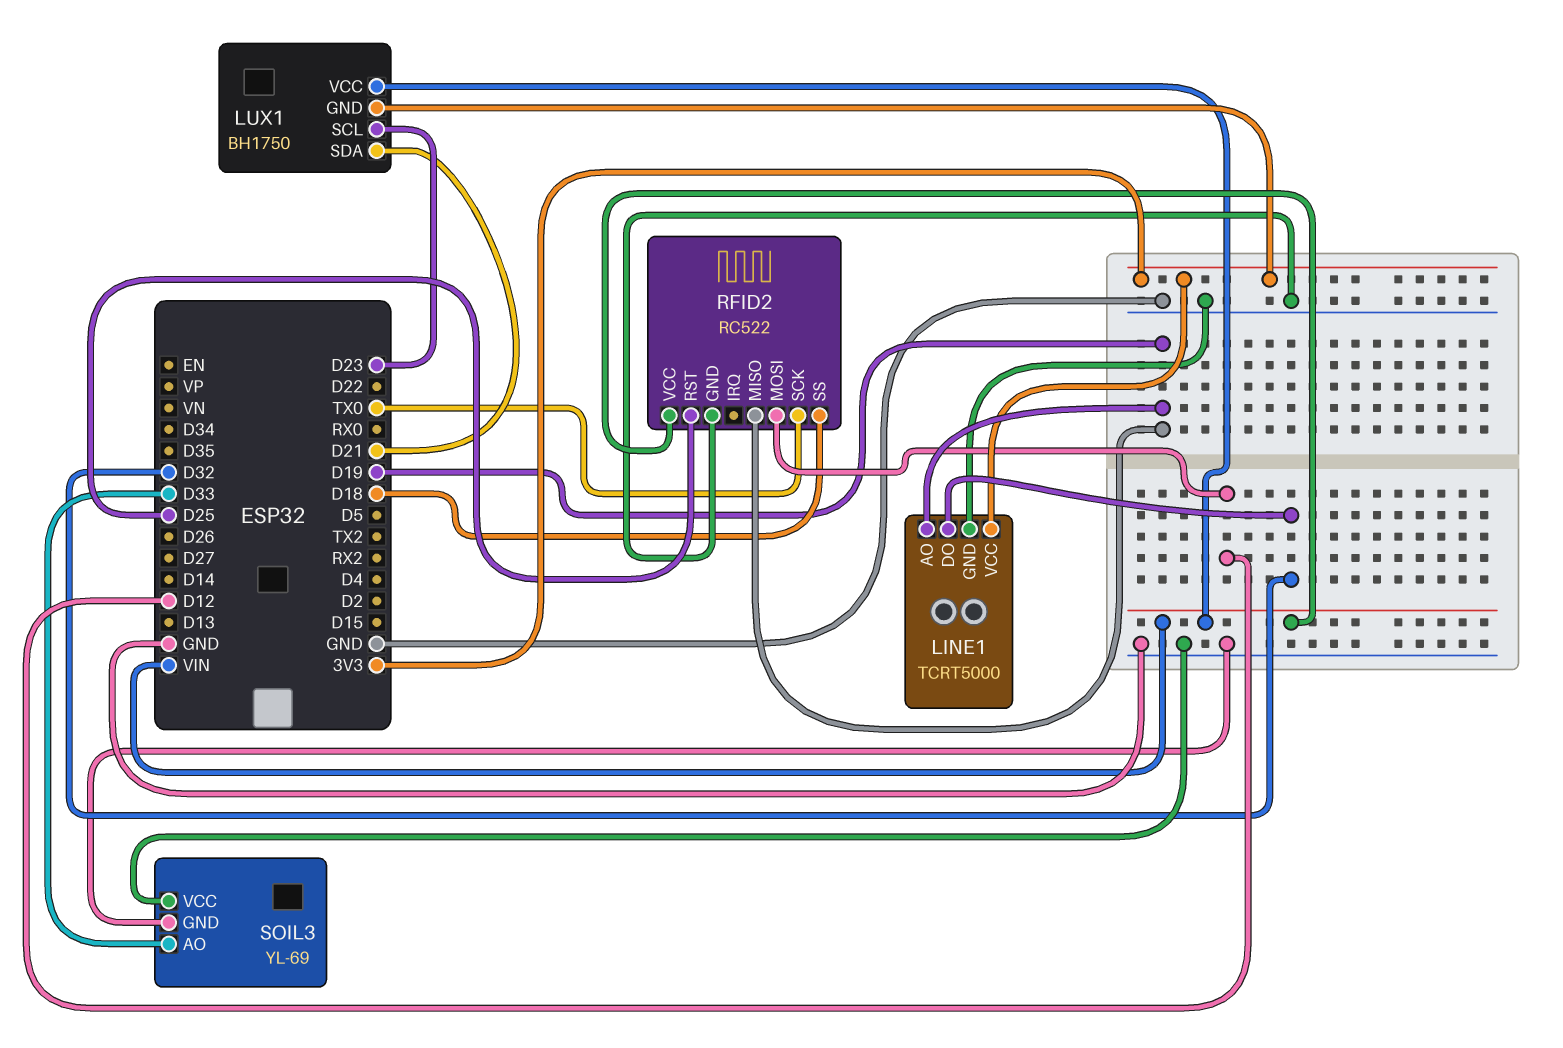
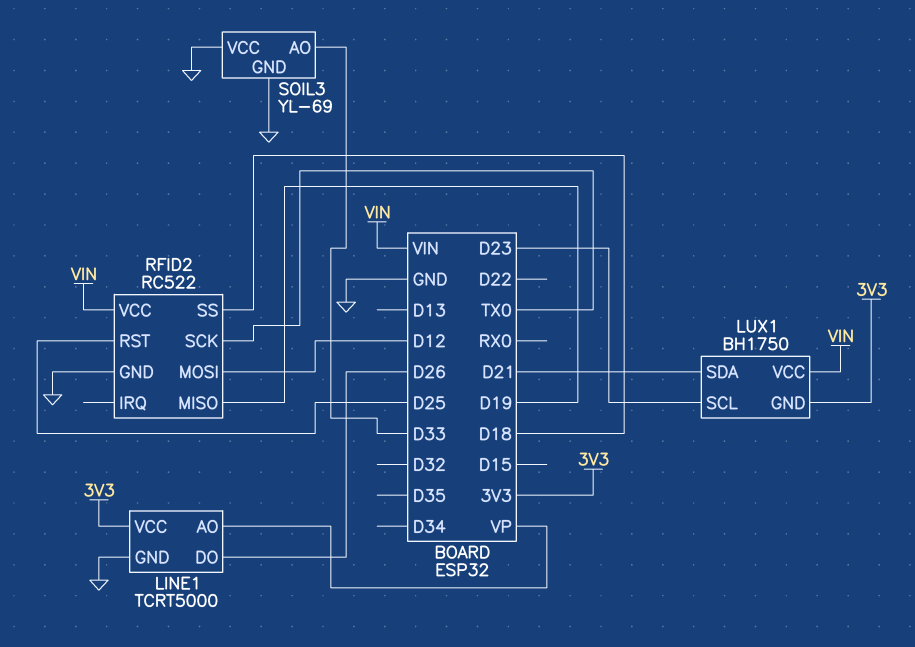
LINE1 pin AO: D19 -> VP
LINE1 pin DO: D32 -> D26

